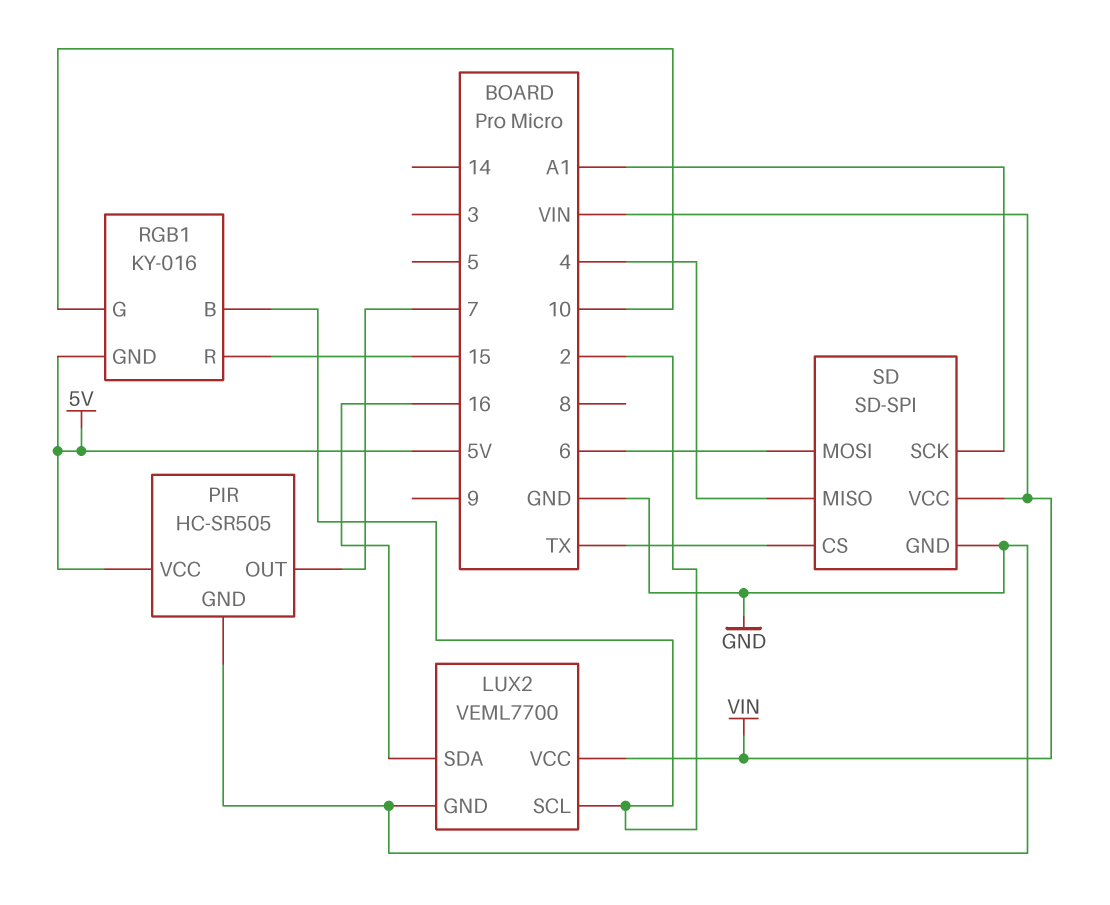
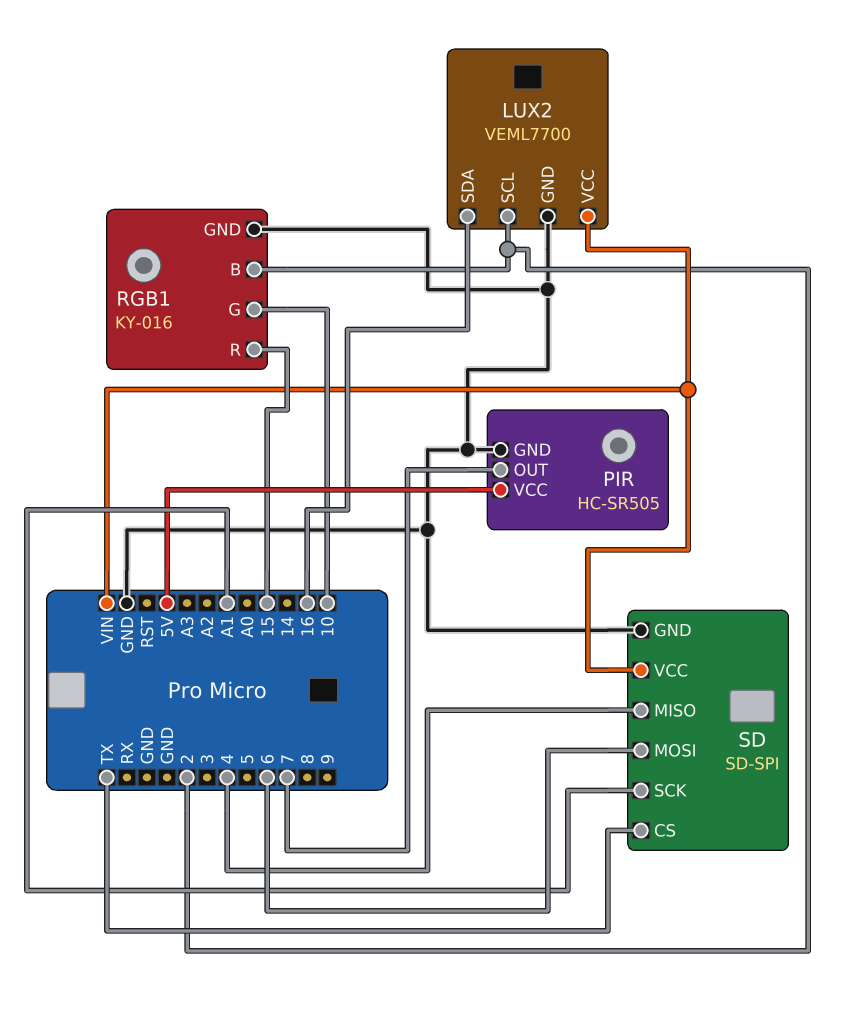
RGB1 pin GND: 5V -> GND

